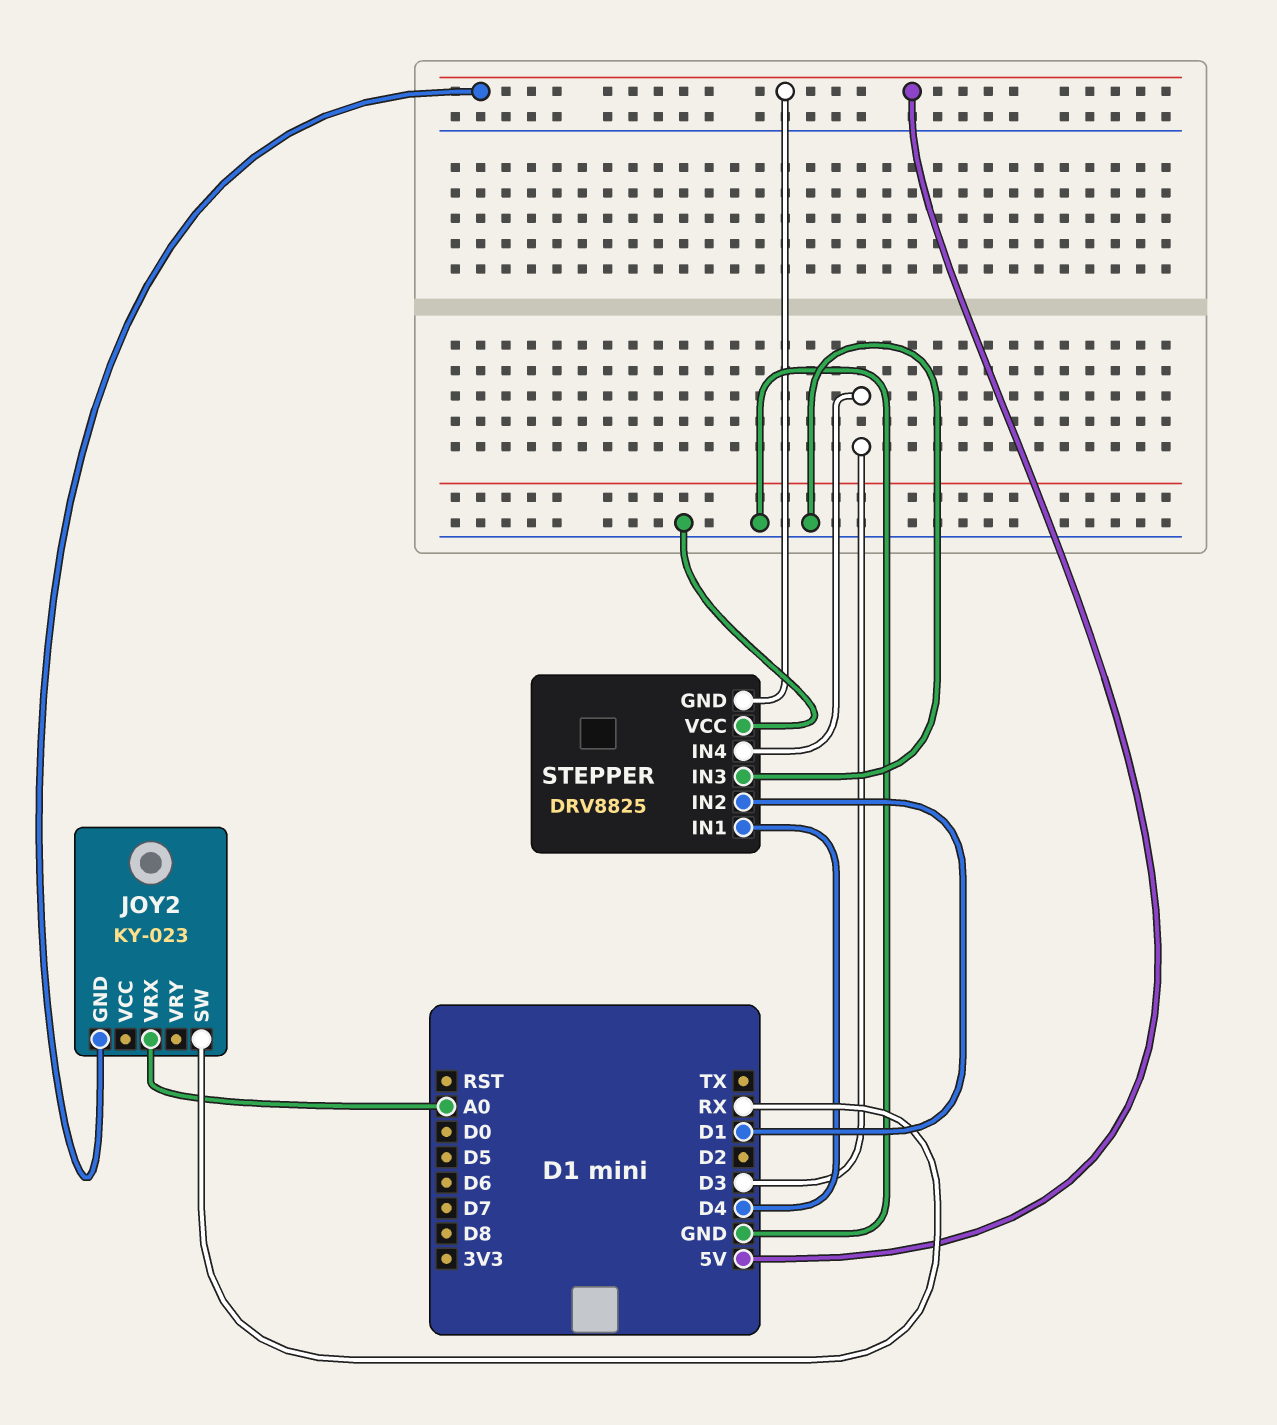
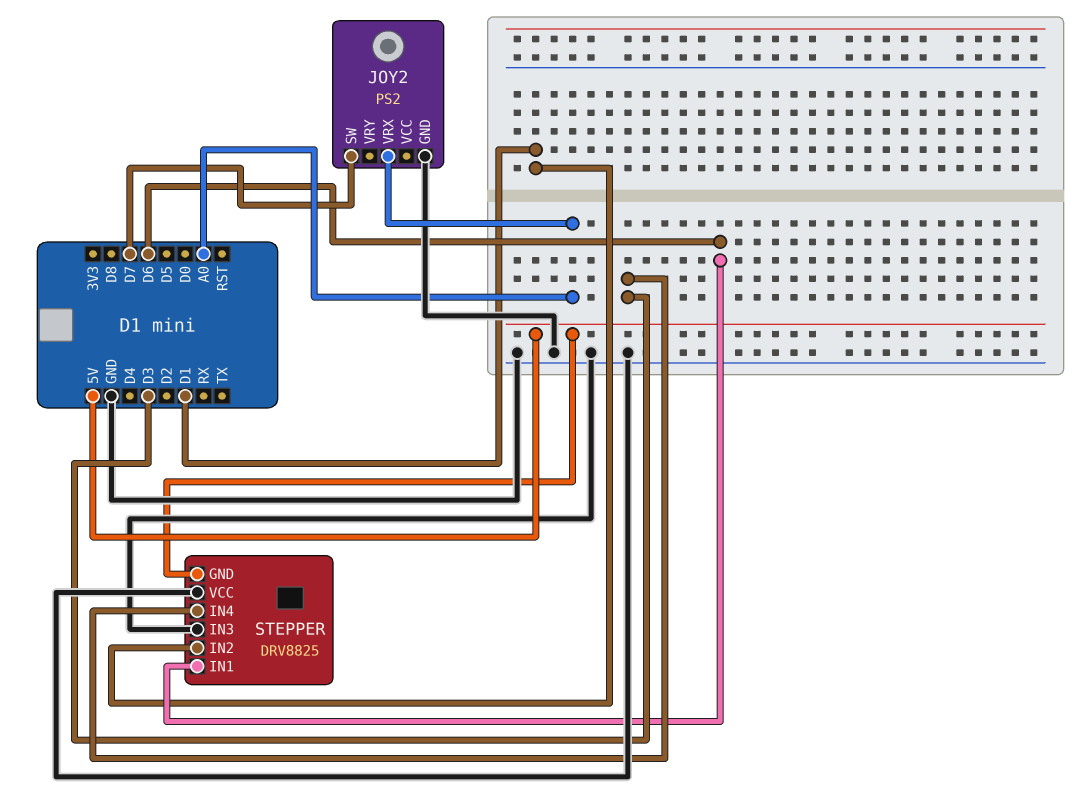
JOY2: KY-023 -> PS2
JOY2 pin GND: 5V -> GND
JOY2 pin SW: RX -> D7
STEPPER pin IN1: D4 -> D6

